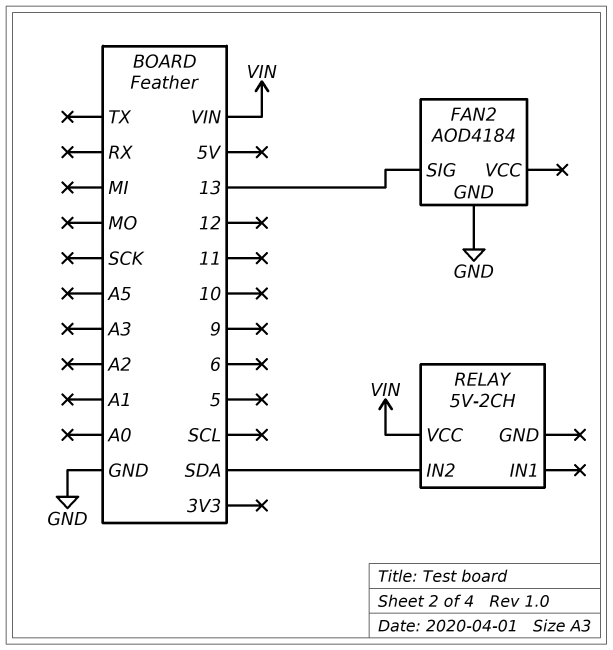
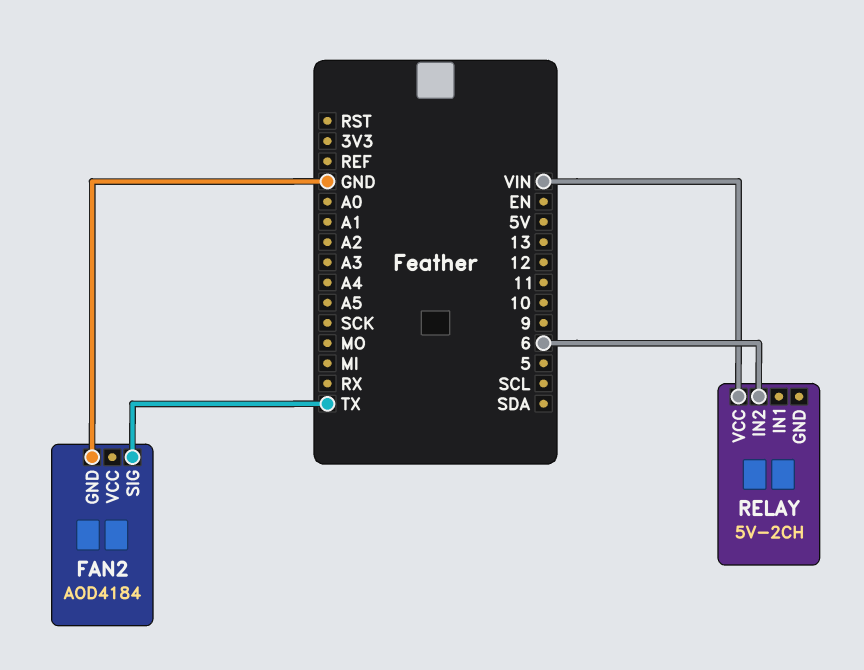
FAN2 pin SIG: 13 -> TX
RELAY pin IN2: SDA -> 6

